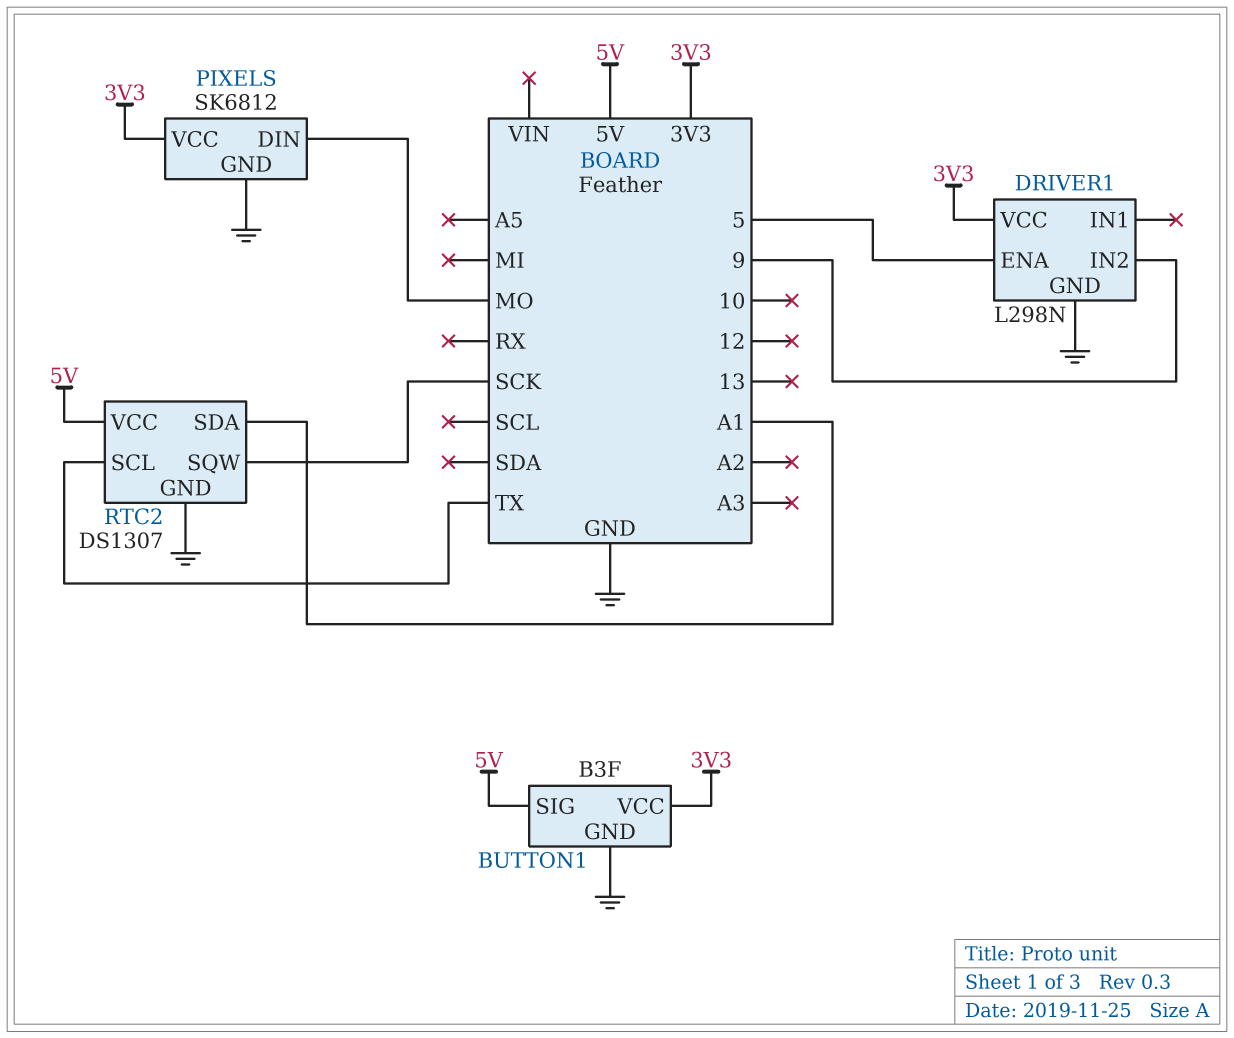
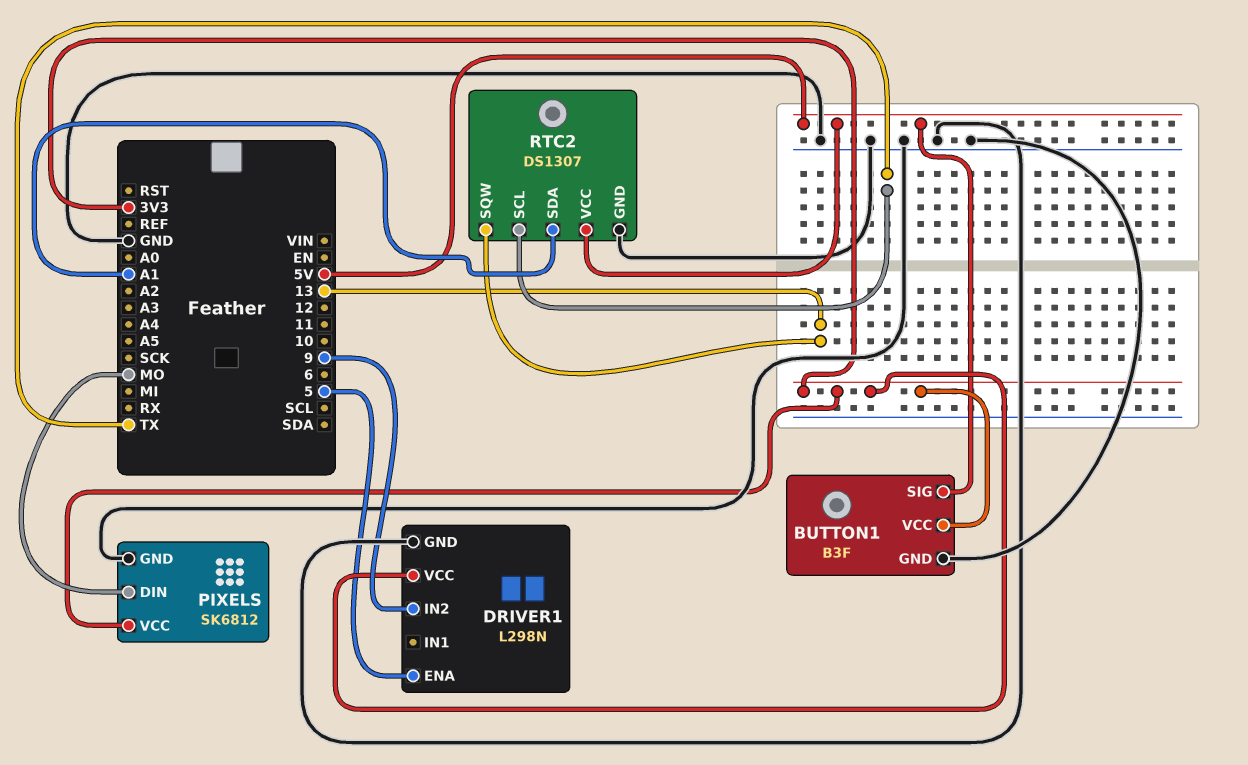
RTC2 pin SQW: SCK -> 13

